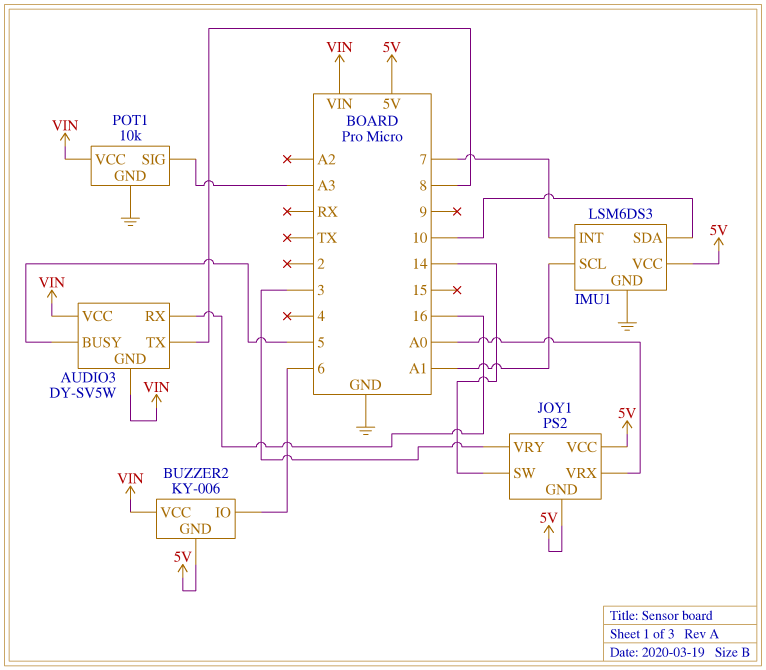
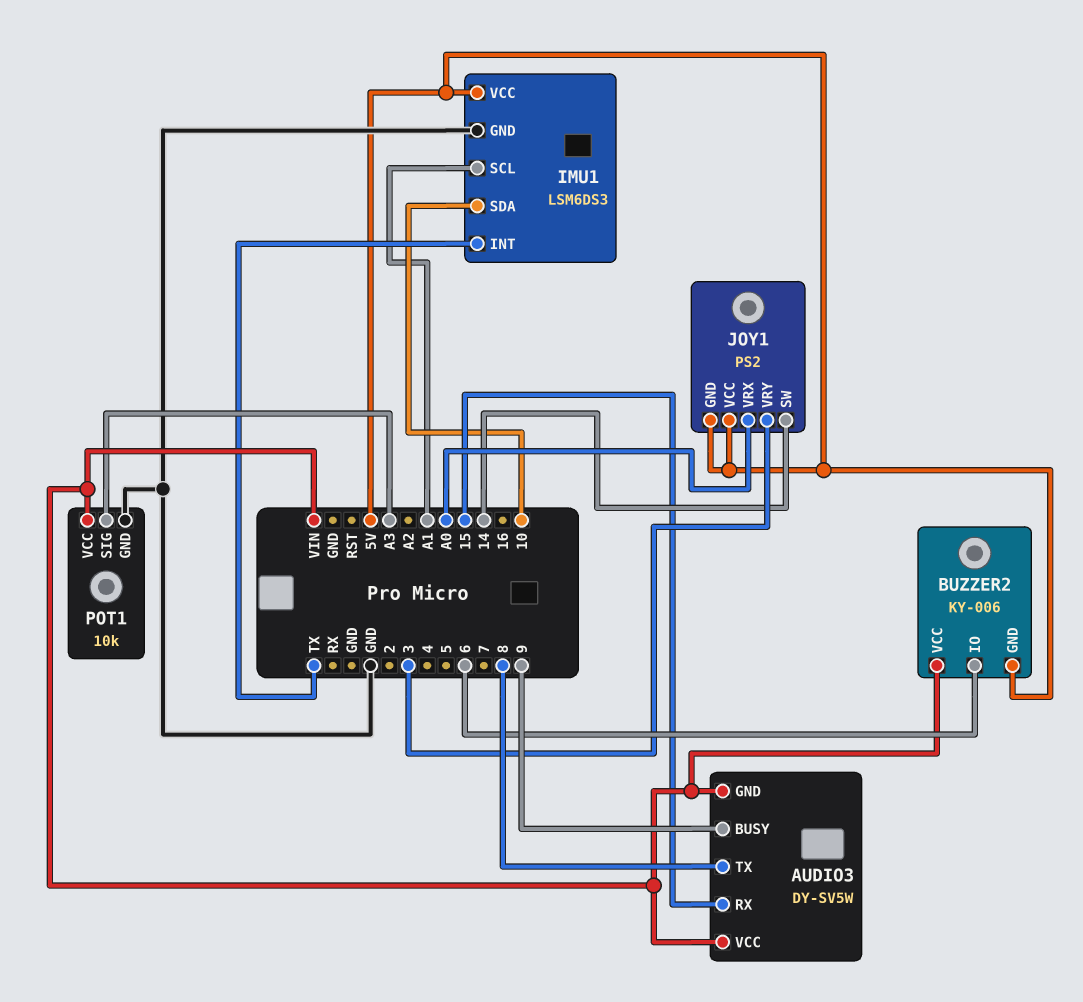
AUDIO3 pin BUSY: 5 -> 9
AUDIO3 pin RX: 16 -> 15
IMU1 pin INT: 7 -> TX

